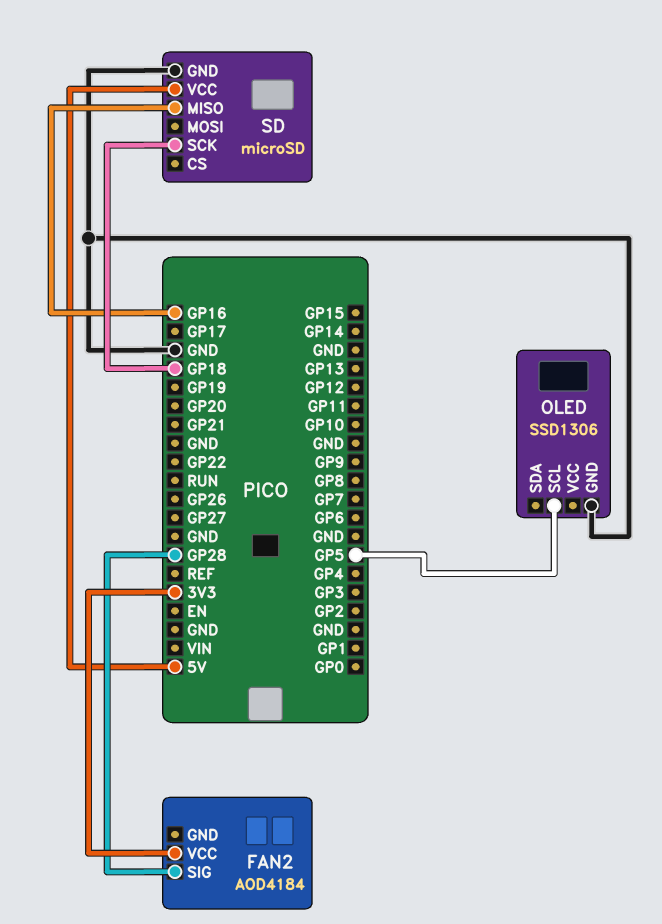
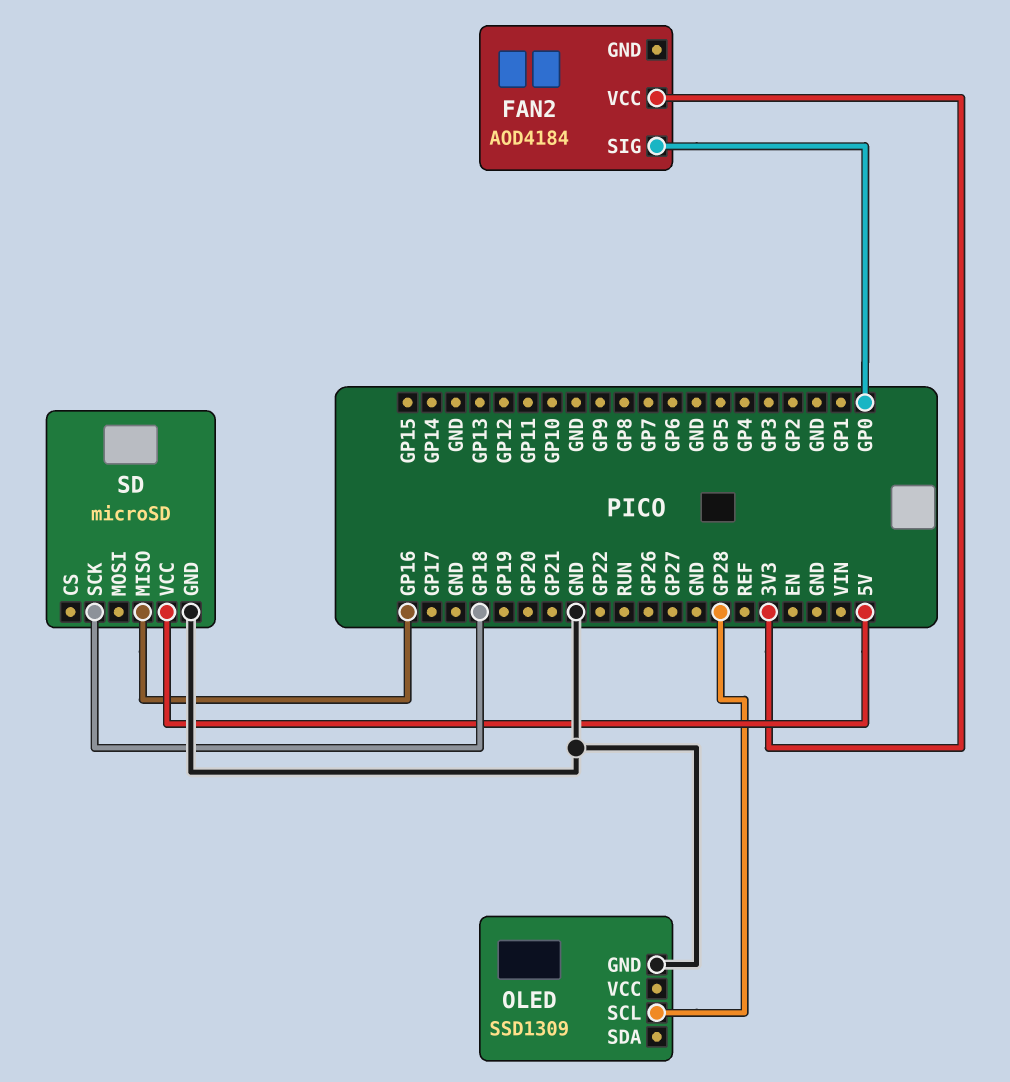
FAN2 pin SIG: GP28 -> GP0
OLED: SSD1306 -> SSD1309
OLED pin SCL: GP5 -> GP28

